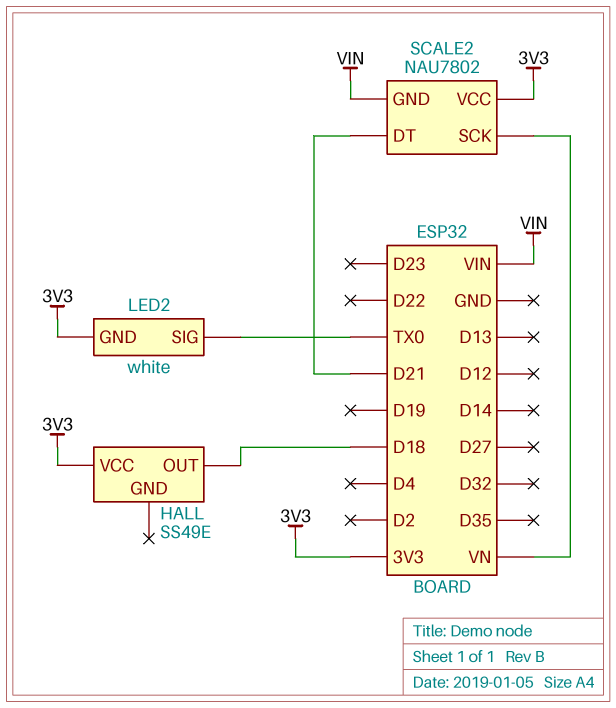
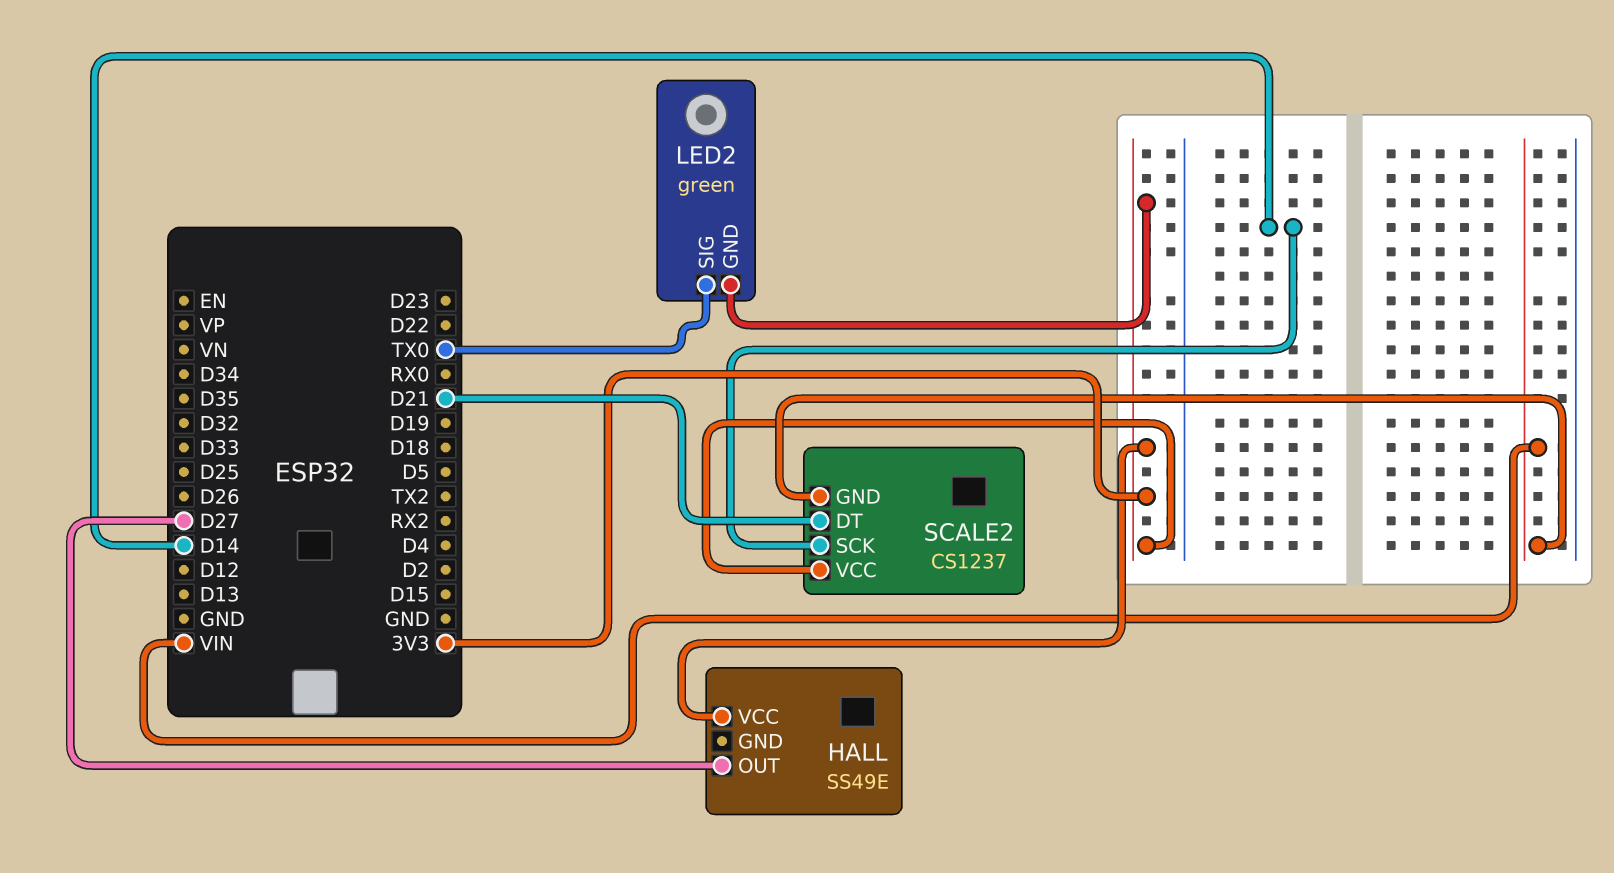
HALL pin OUT: D18 -> D27
LED2: white -> green
SCALE2: NAU7802 -> CS1237
SCALE2 pin SCK: VN -> D14

